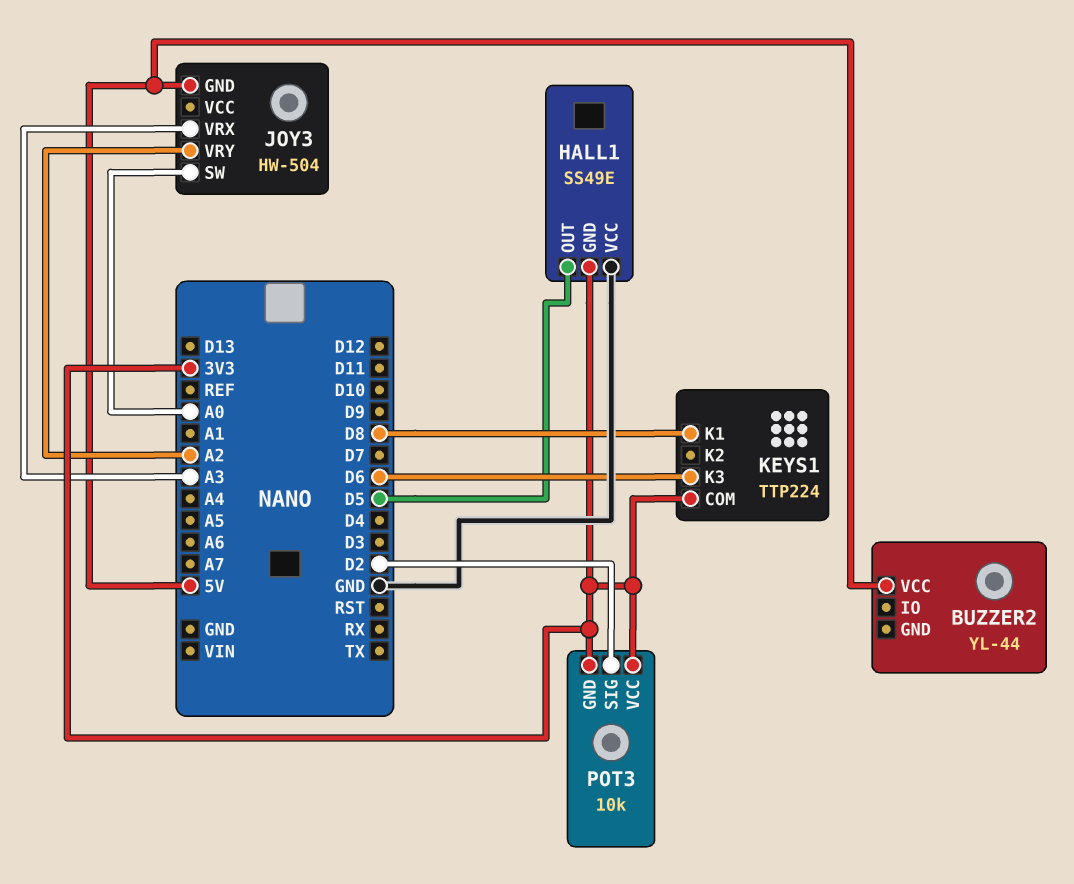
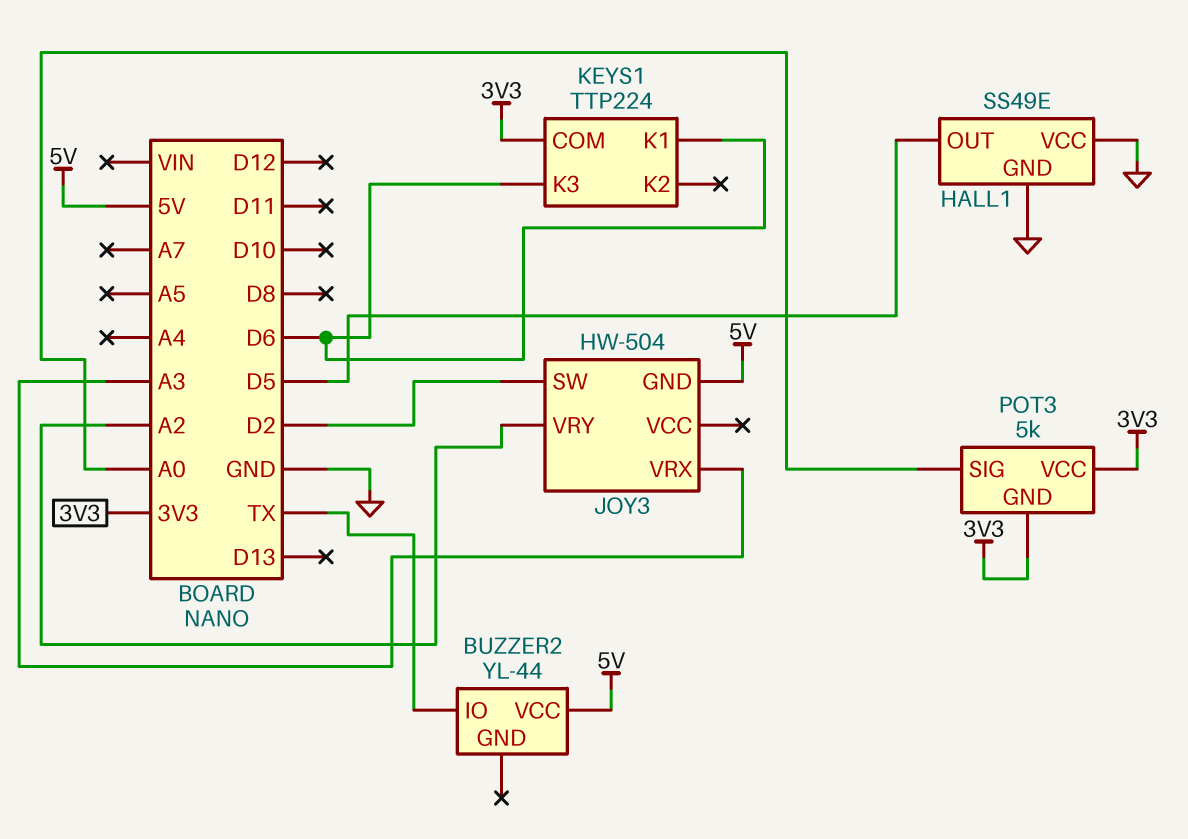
BUZZER2 pin IO: none -> TX
HALL1 pin GND: 3V3 -> GND
JOY3 pin SW: A0 -> D2
KEYS1 pin K1: D8 -> D6
POT3: 10k -> 5k
POT3 pin SIG: D2 -> A0

